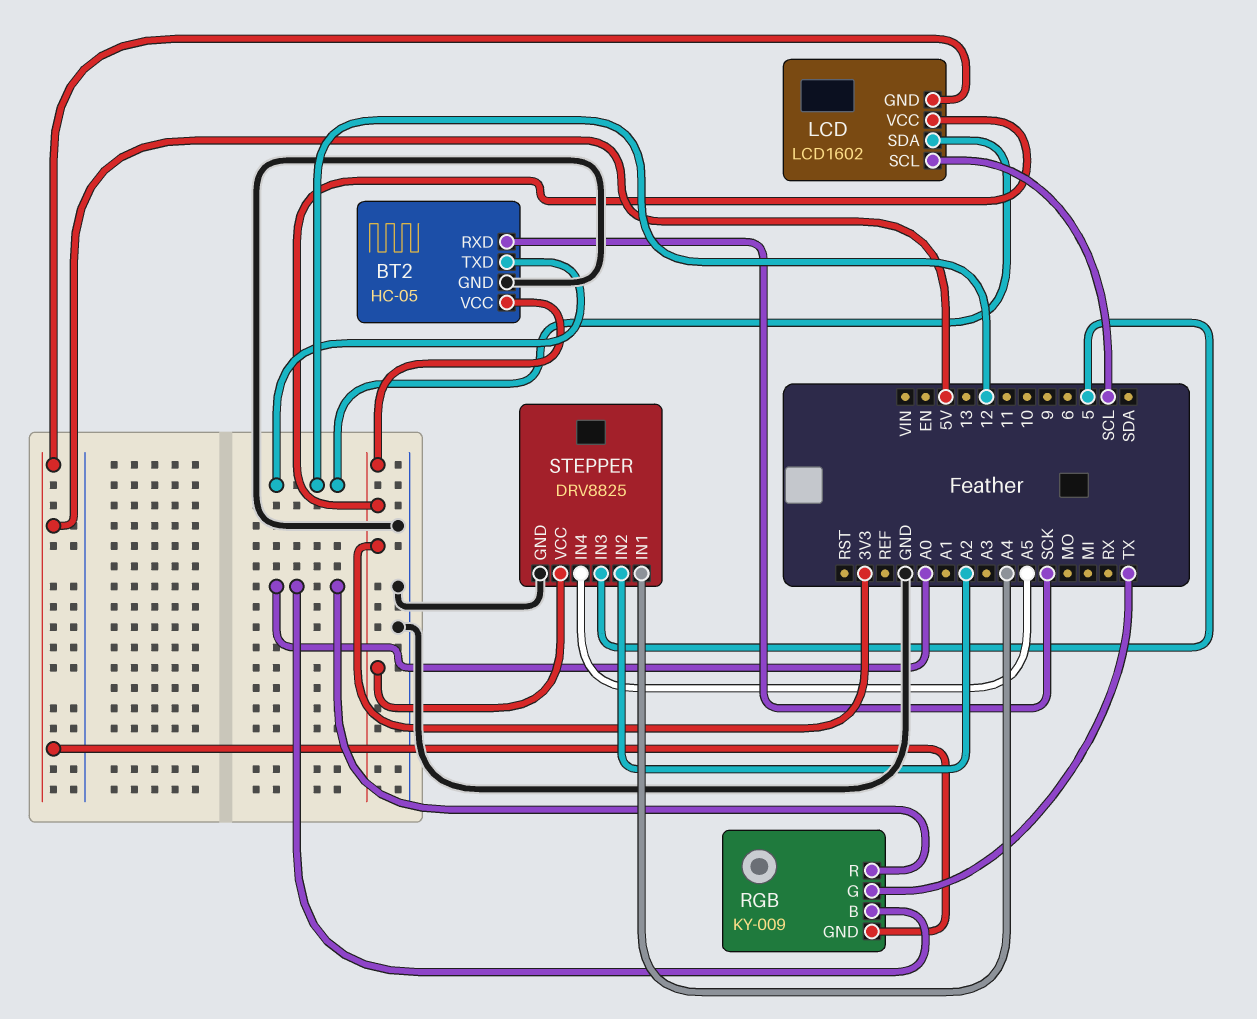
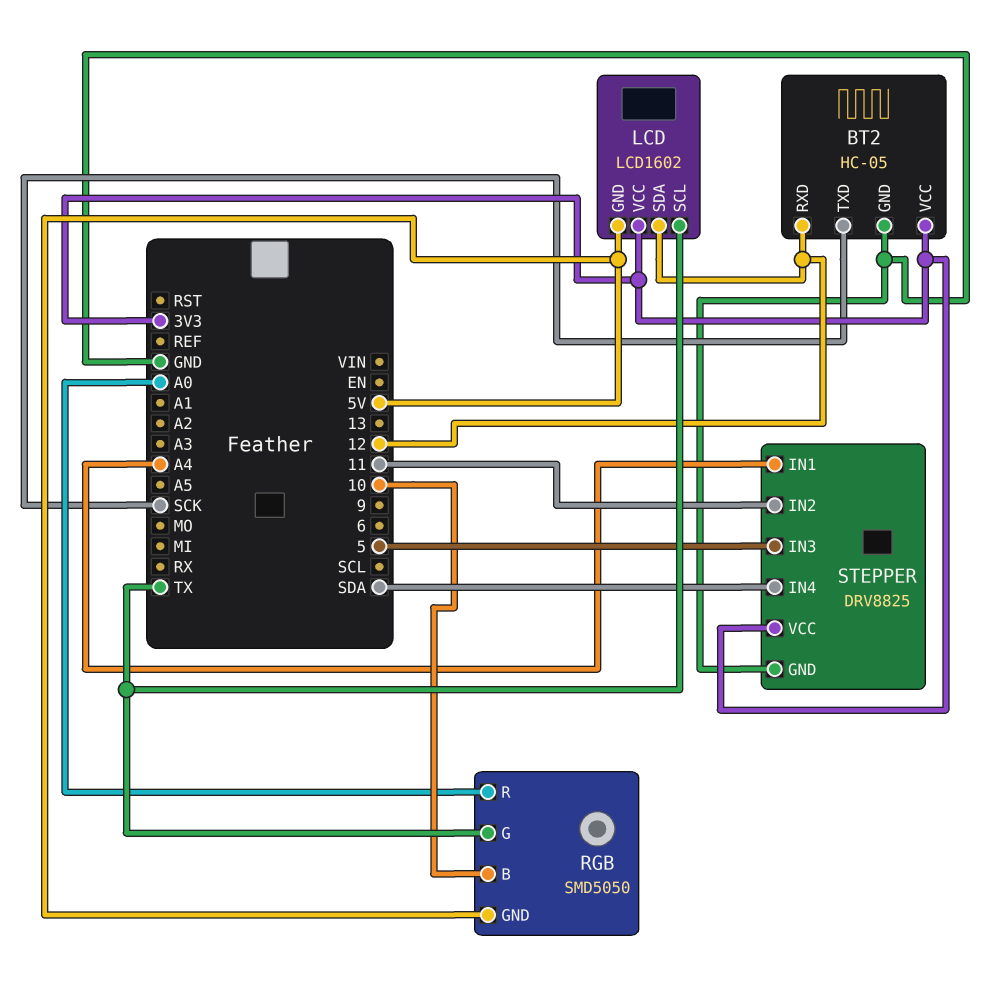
BT2 pin RXD: SCK -> 12
BT2 pin TXD: 12 -> SCK
LCD pin SCL: SCL -> TX
RGB: KY-009 -> SMD5050
RGB pin B: A0 -> 10
STEPPER pin IN2: A2 -> 11
STEPPER pin IN4: A5 -> SDA

